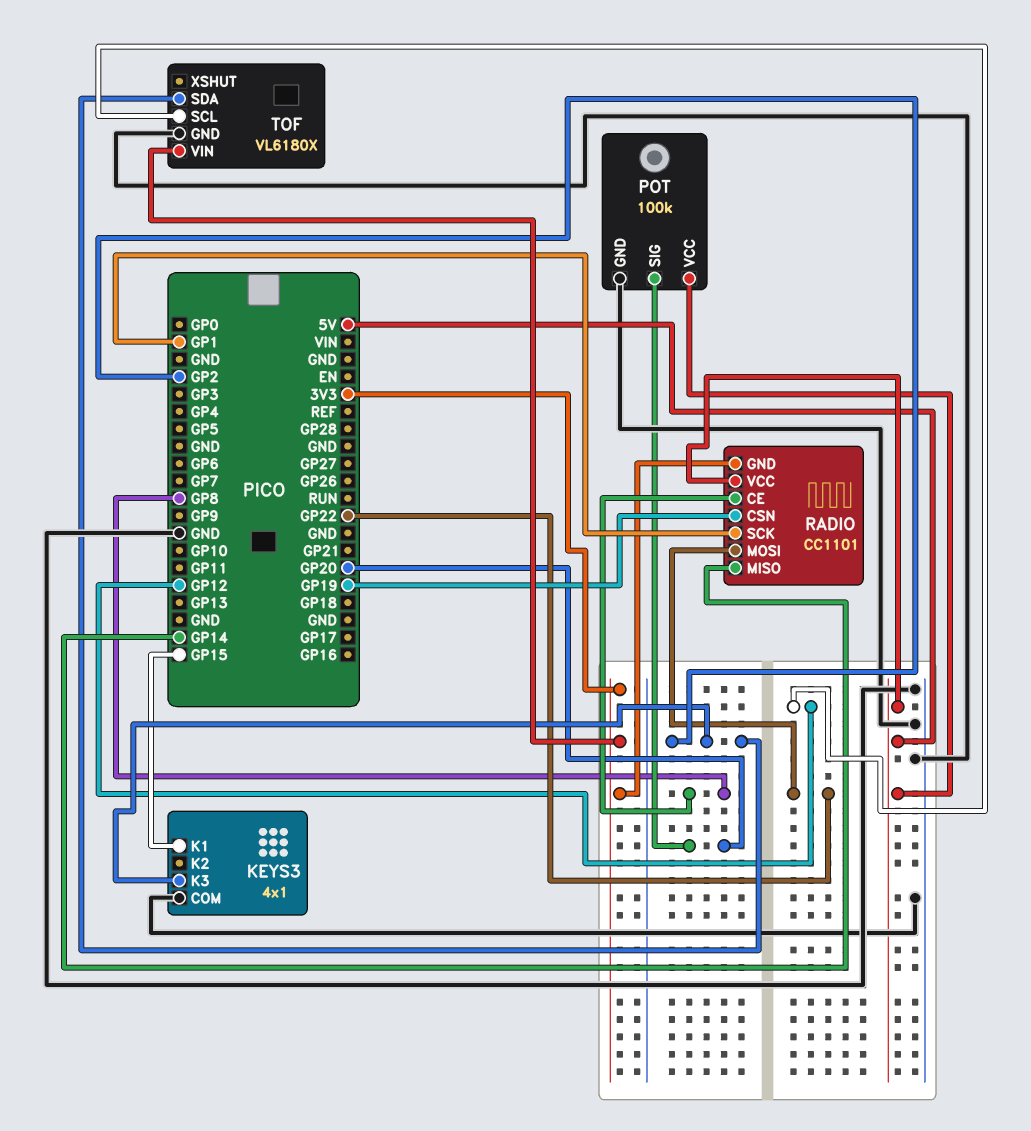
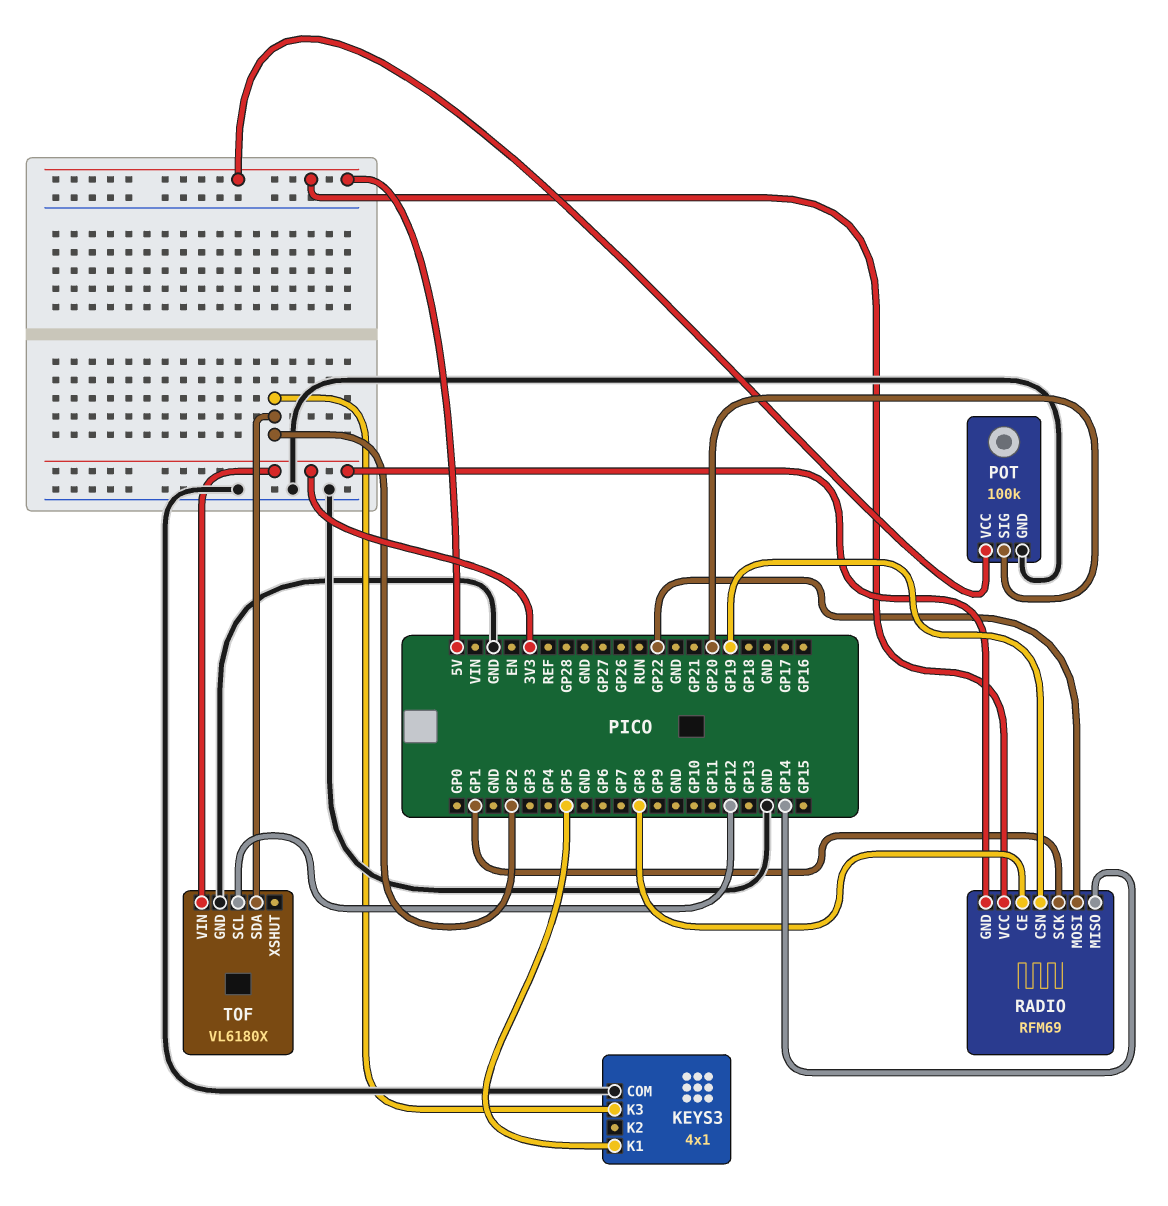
KEYS3 pin K1: GP15 -> GP5
RADIO: CC1101 -> RFM69

